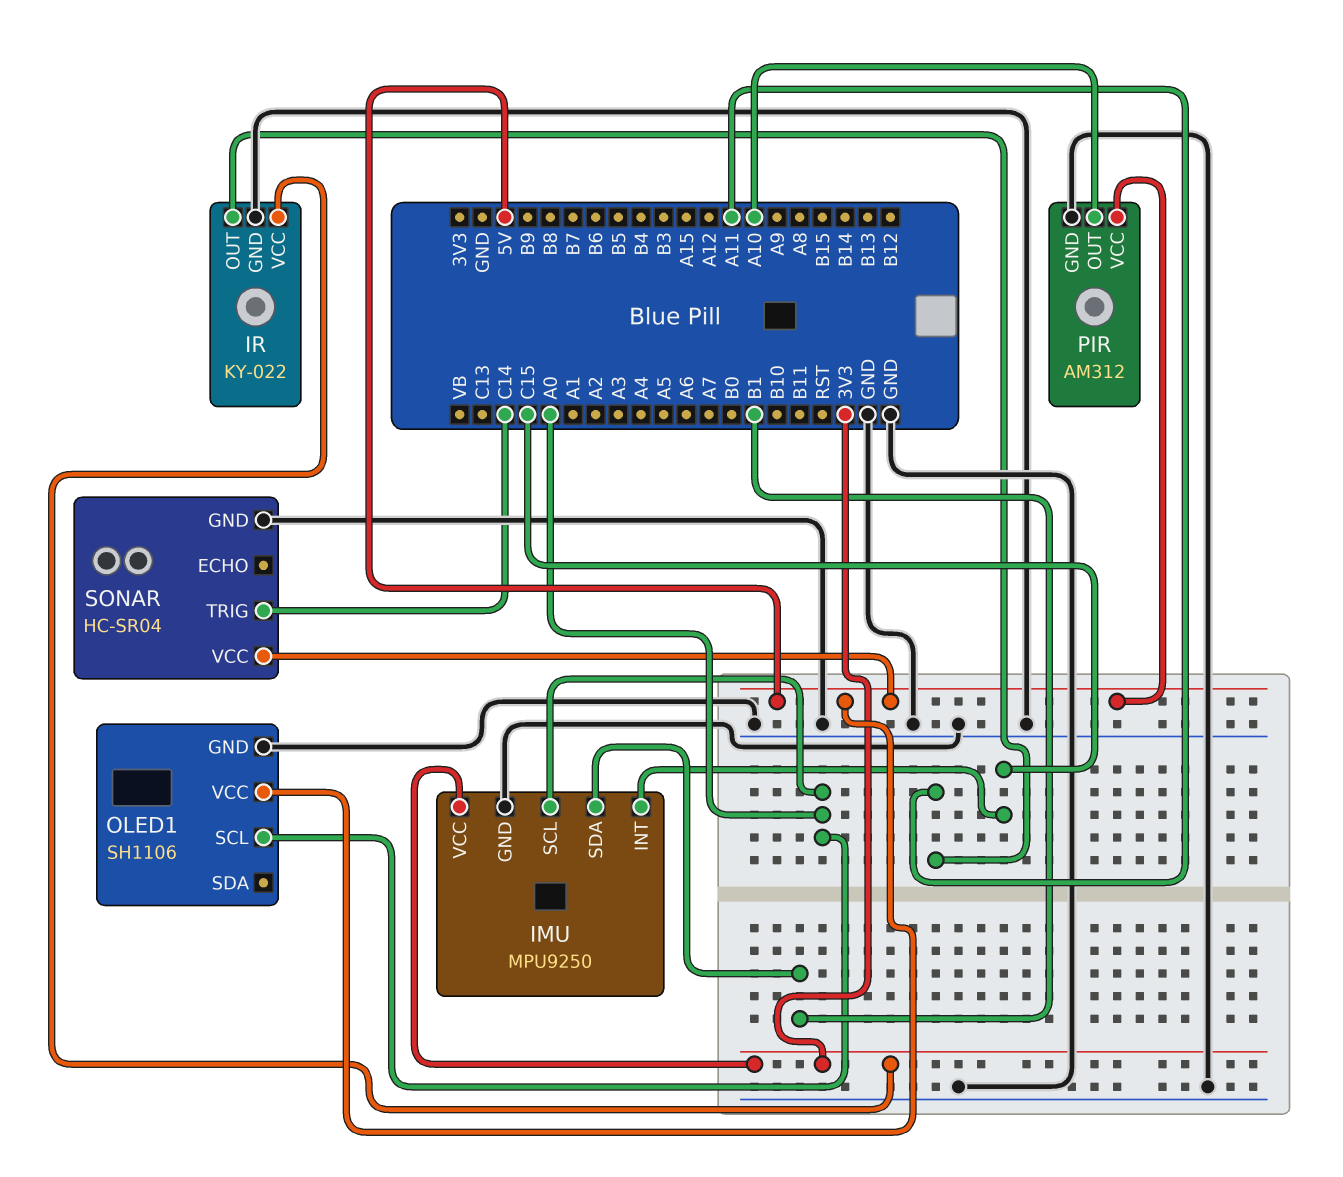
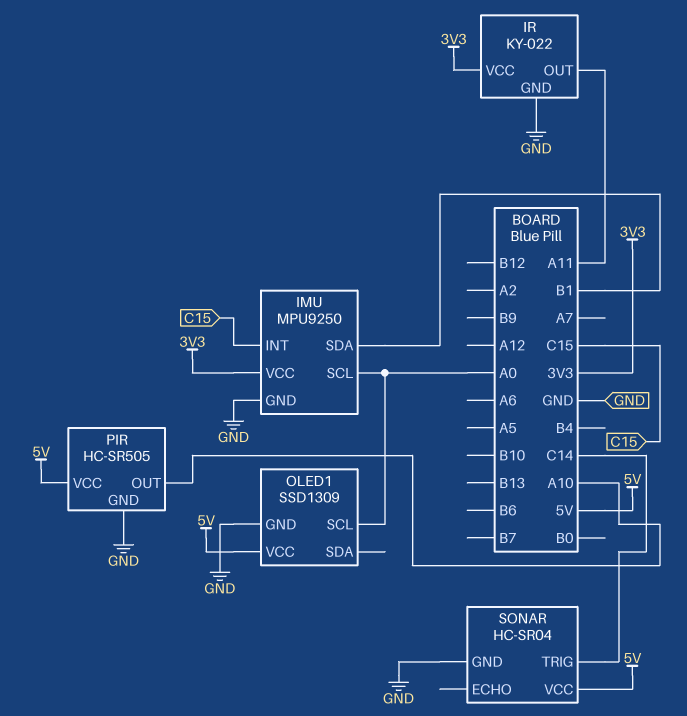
OLED1: SH1106 -> SSD1309
PIR: AM312 -> HC-SR505

